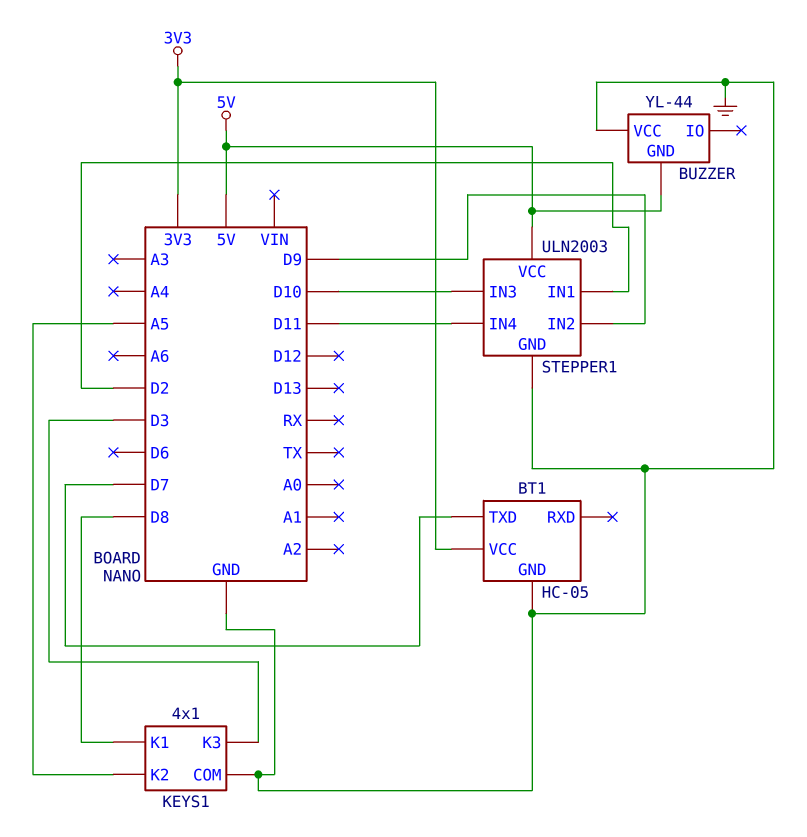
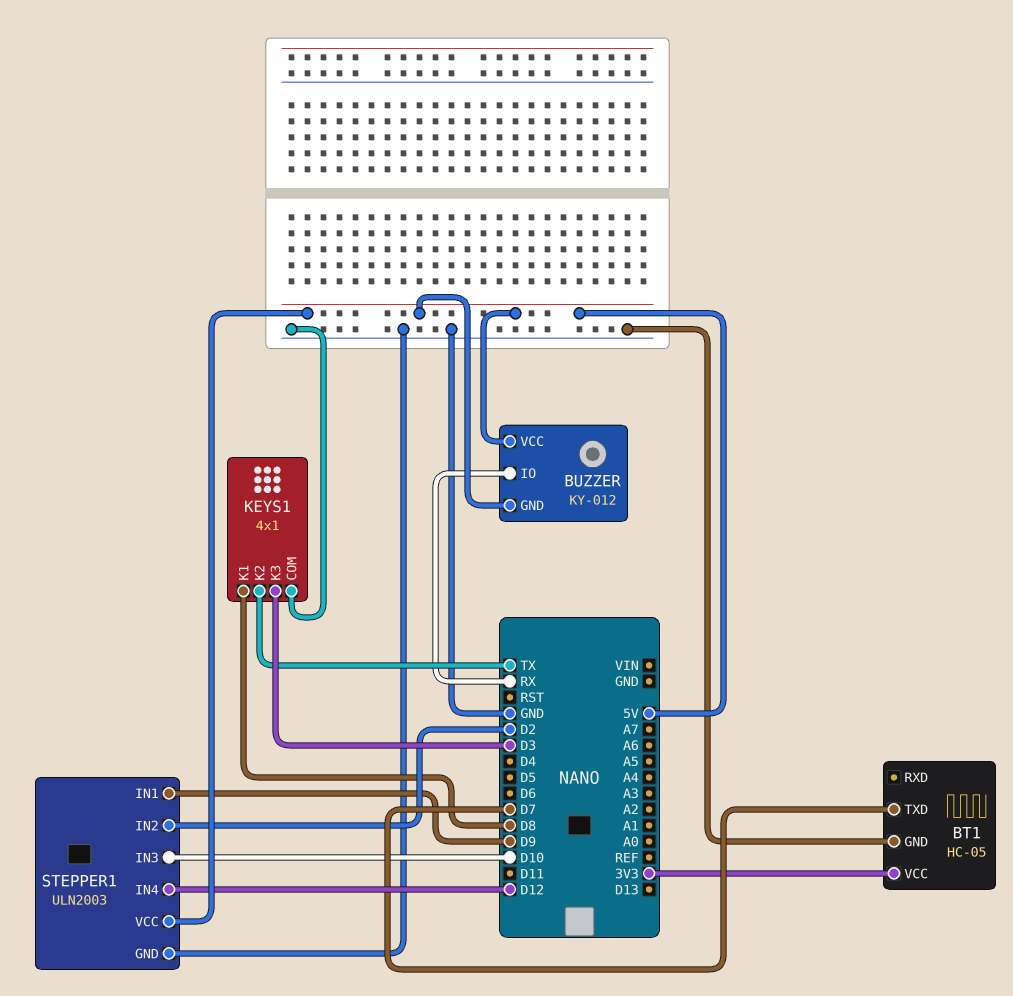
BUZZER: YL-44 -> KY-012
BUZZER pin IO: none -> RX
BUZZER pin VCC: GND -> 5V
KEYS1 pin K2: A5 -> TX
STEPPER1 pin IN1: D2 -> D9
STEPPER1 pin IN2: D9 -> D2
STEPPER1 pin IN4: D11 -> D12

